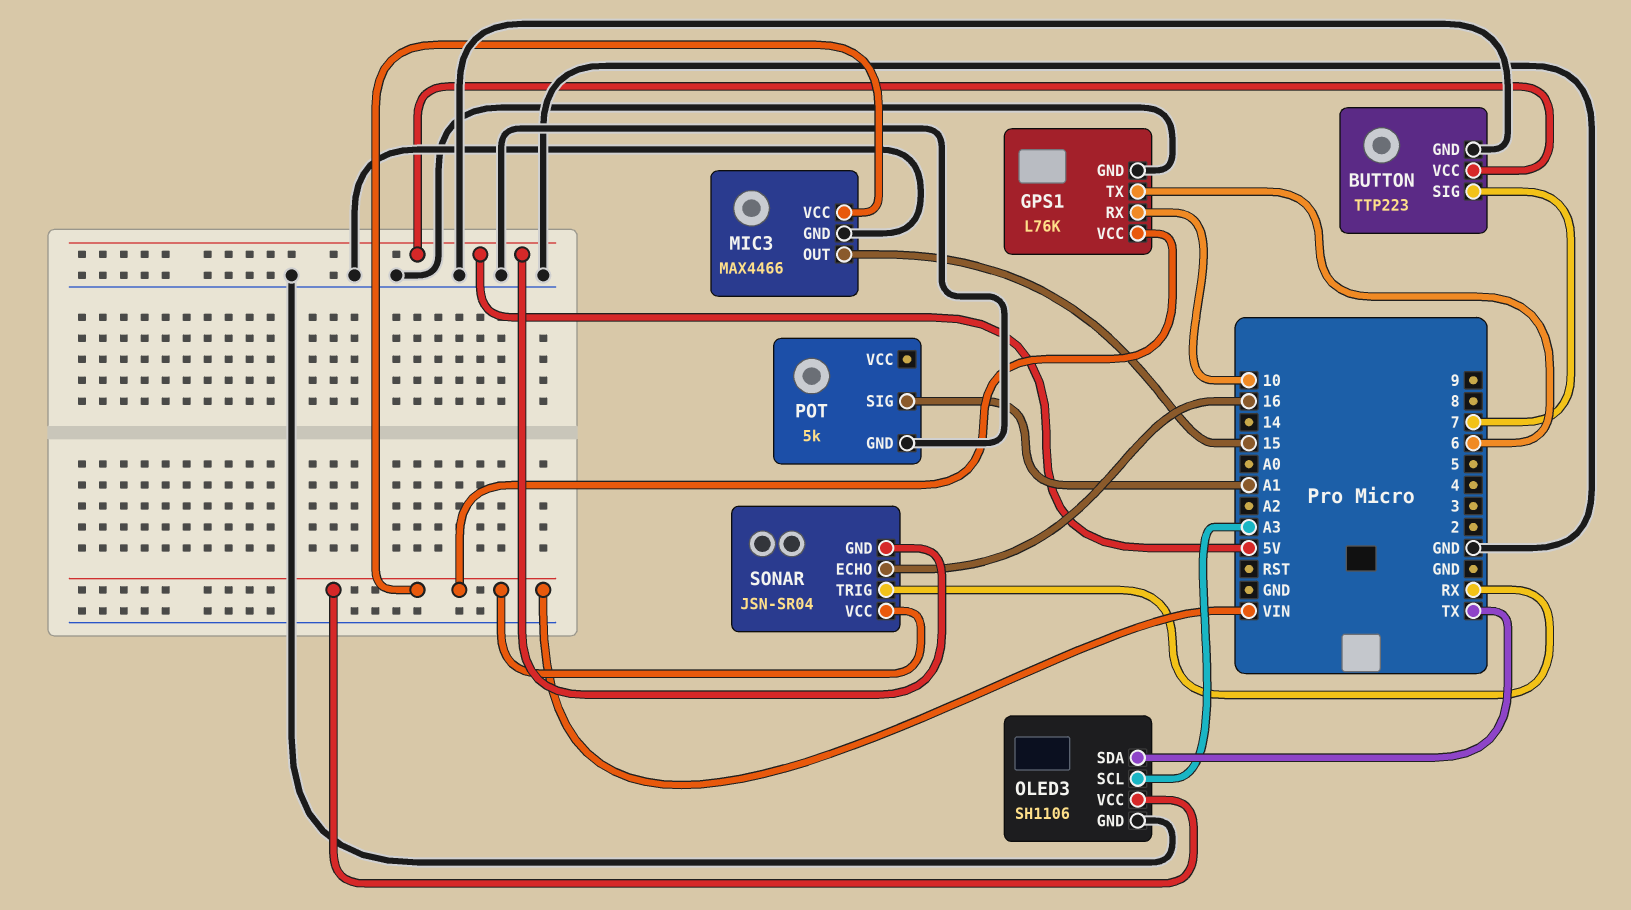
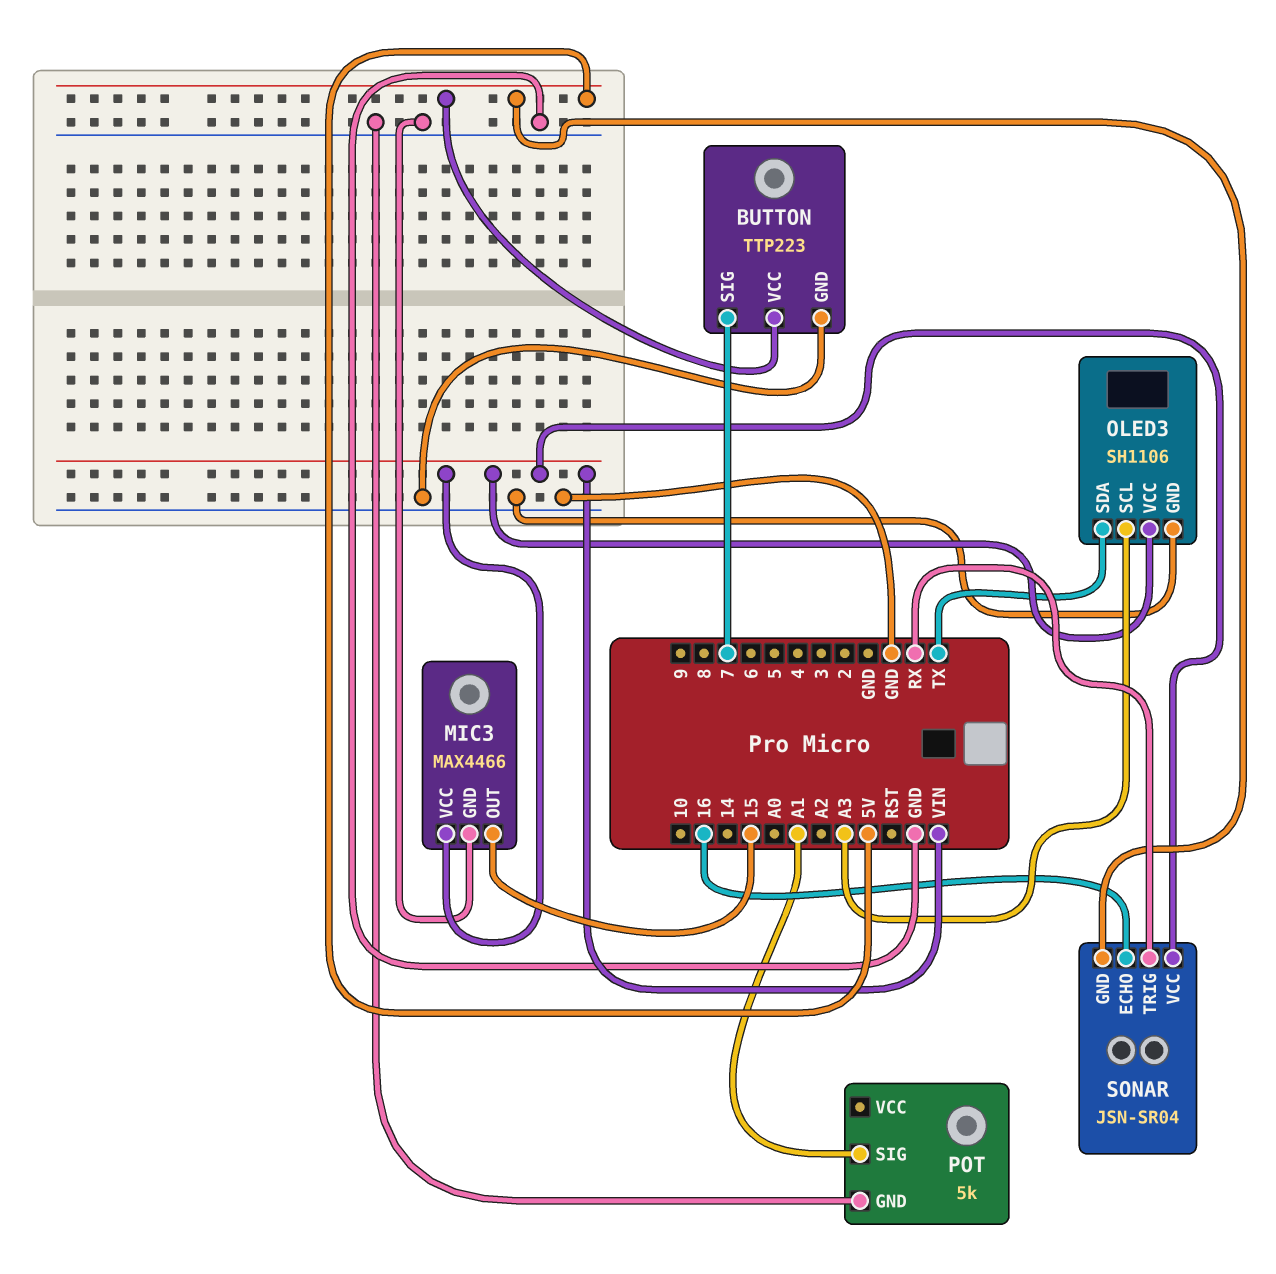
GPS1: L76K -> none
GPS1 pin GND: GND -> none
GPS1 pin RX: 10 -> none
GPS1 pin TX: 6 -> none
GPS1 pin VCC: VIN -> none

